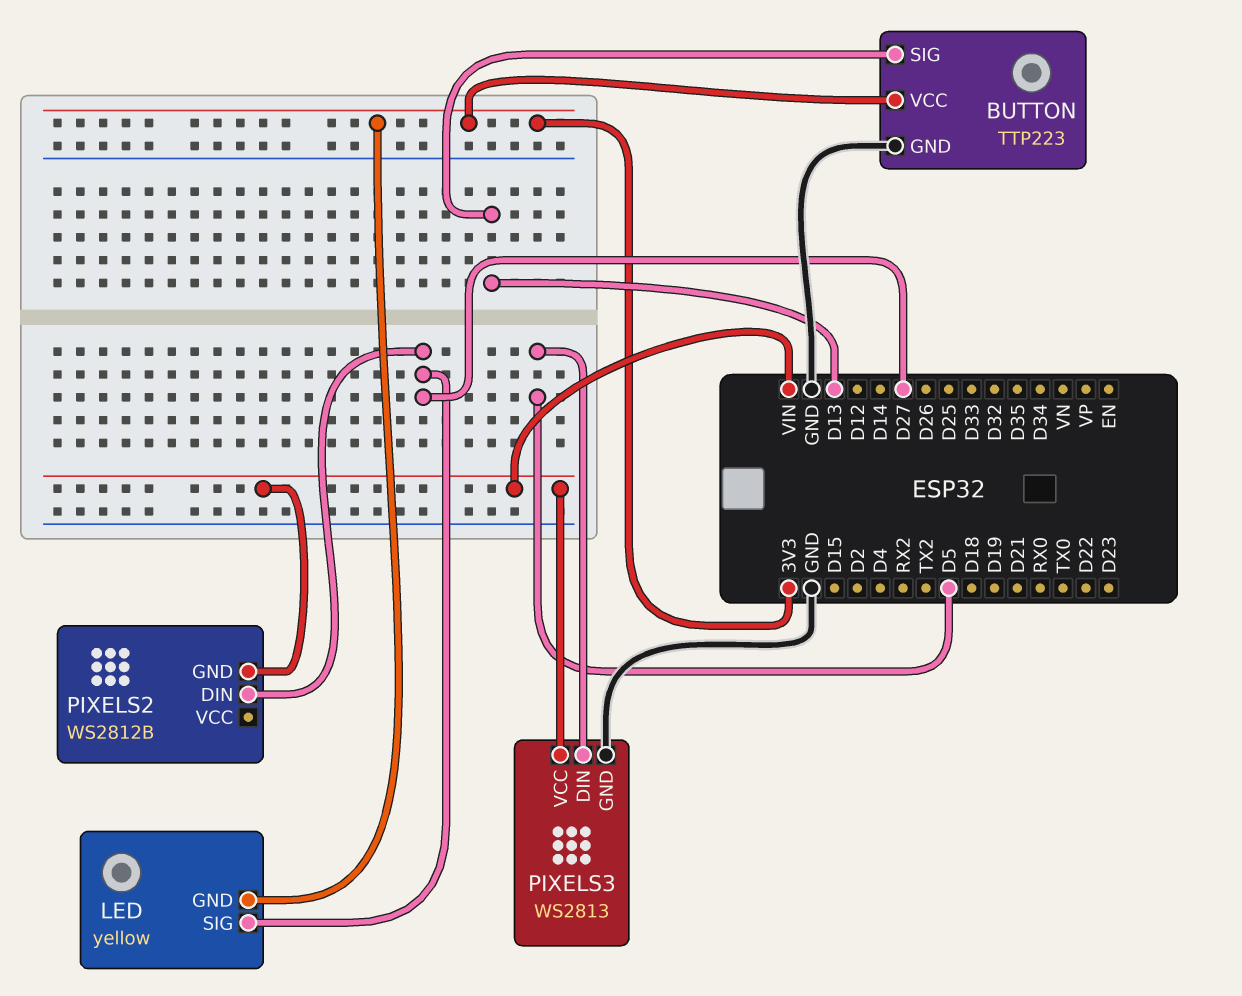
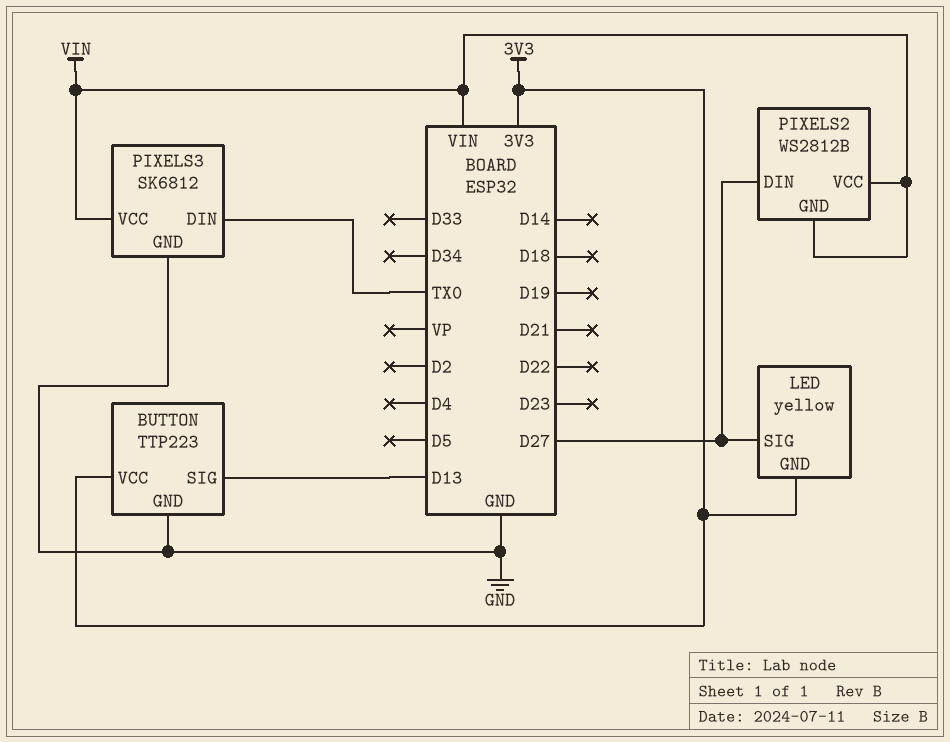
PIXELS2 pin VCC: none -> VIN
PIXELS3: WS2813 -> SK6812
PIXELS3 pin DIN: D5 -> TX0

